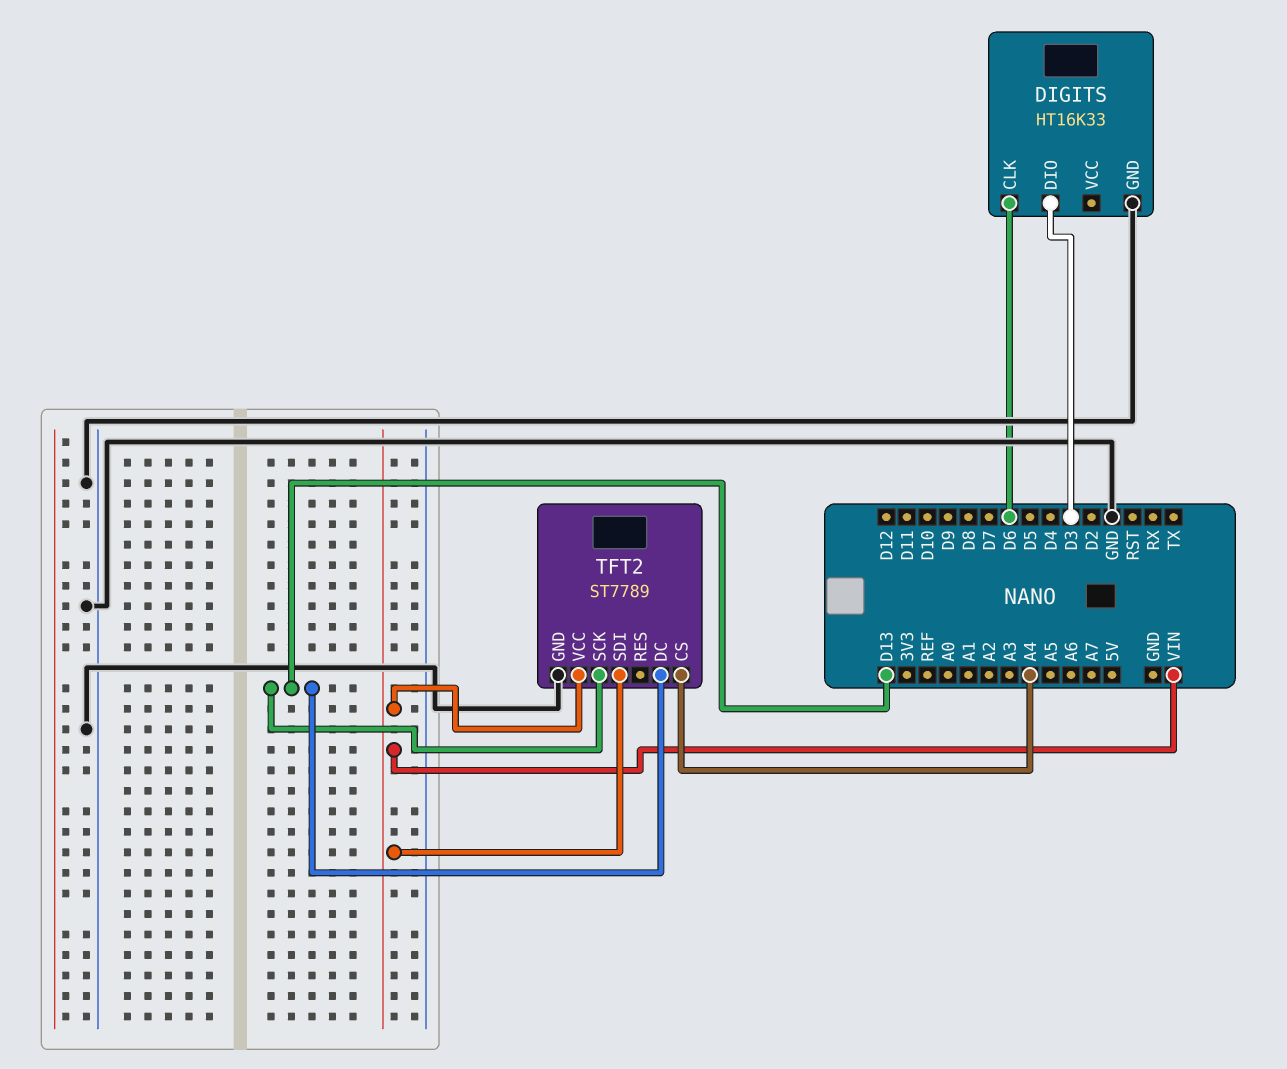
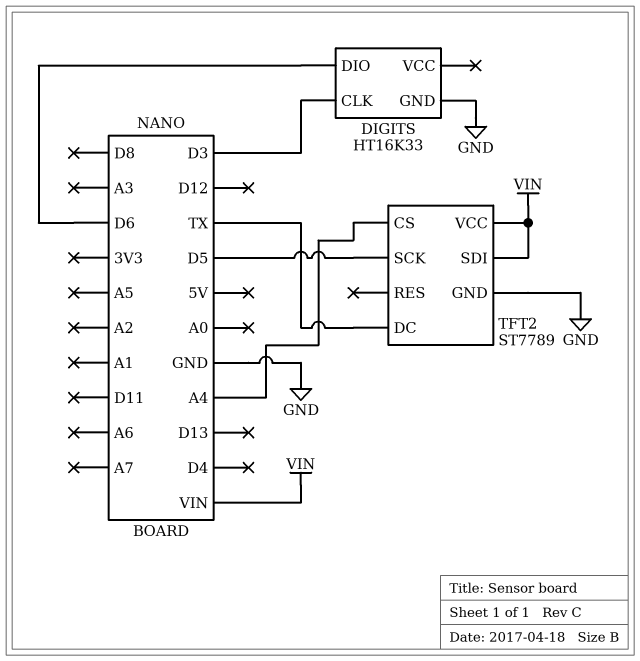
DIGITS pin CLK: D6 -> D3
DIGITS pin DIO: D3 -> D6
TFT2 pin DC: D13 -> TX
TFT2 pin SCK: D13 -> D5

